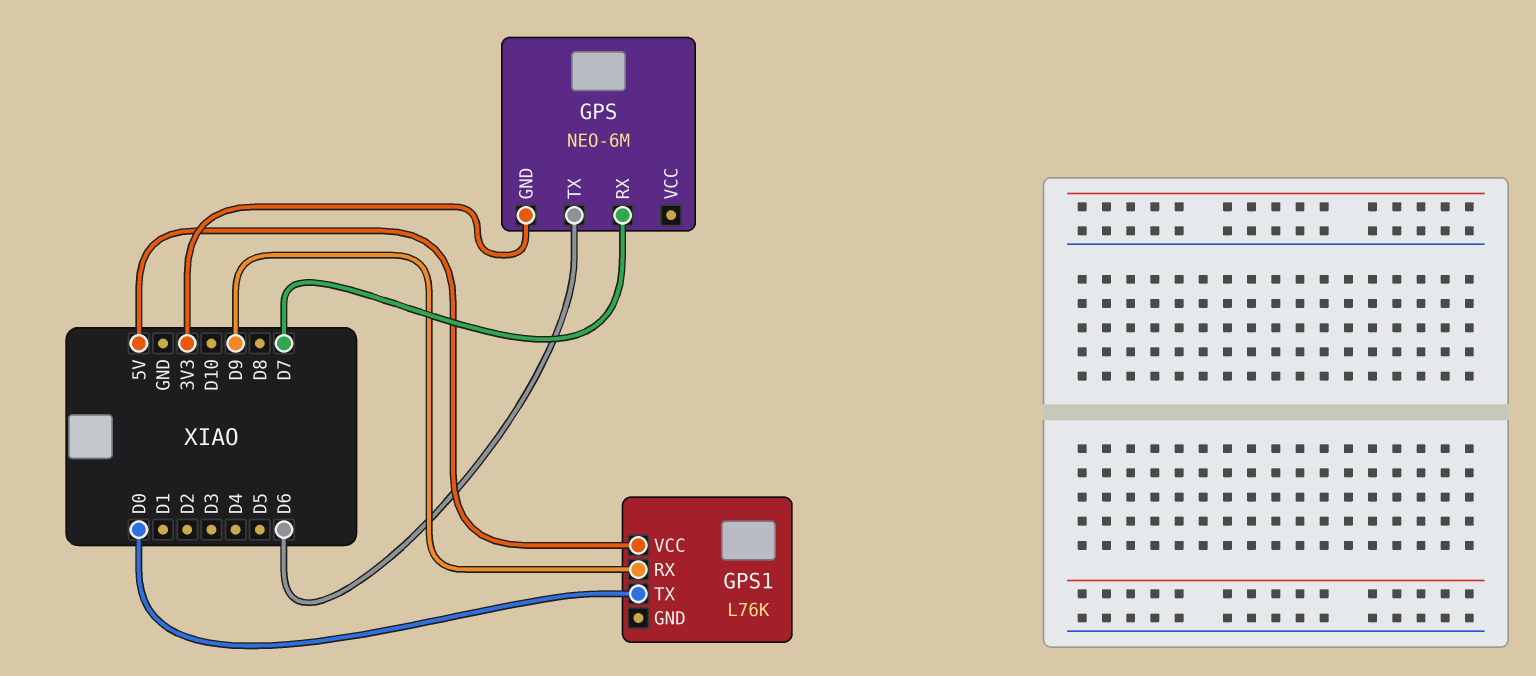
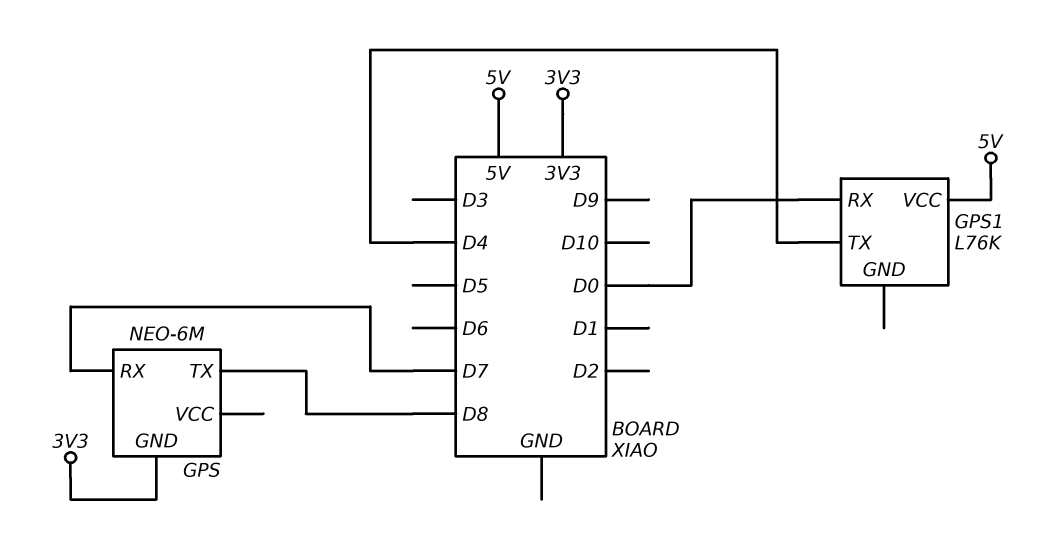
GPS pin TX: D6 -> D8
GPS1 pin RX: D9 -> D0
GPS1 pin TX: D0 -> D4

